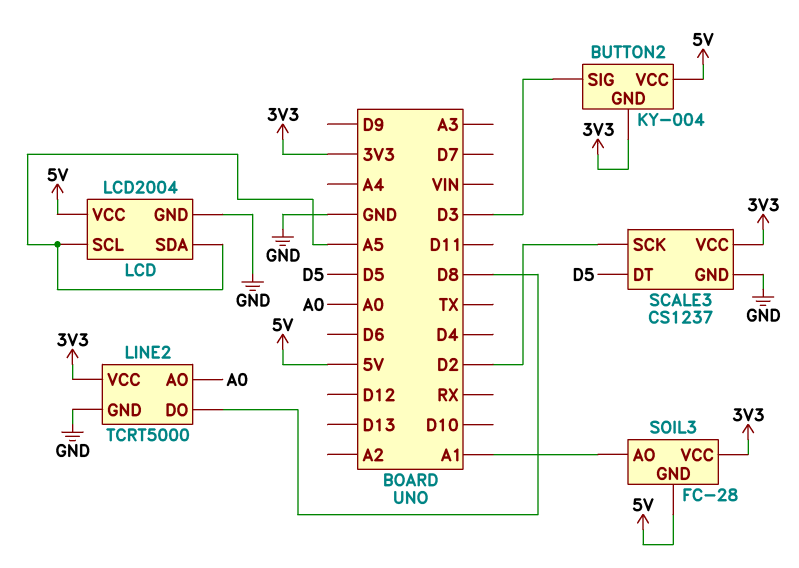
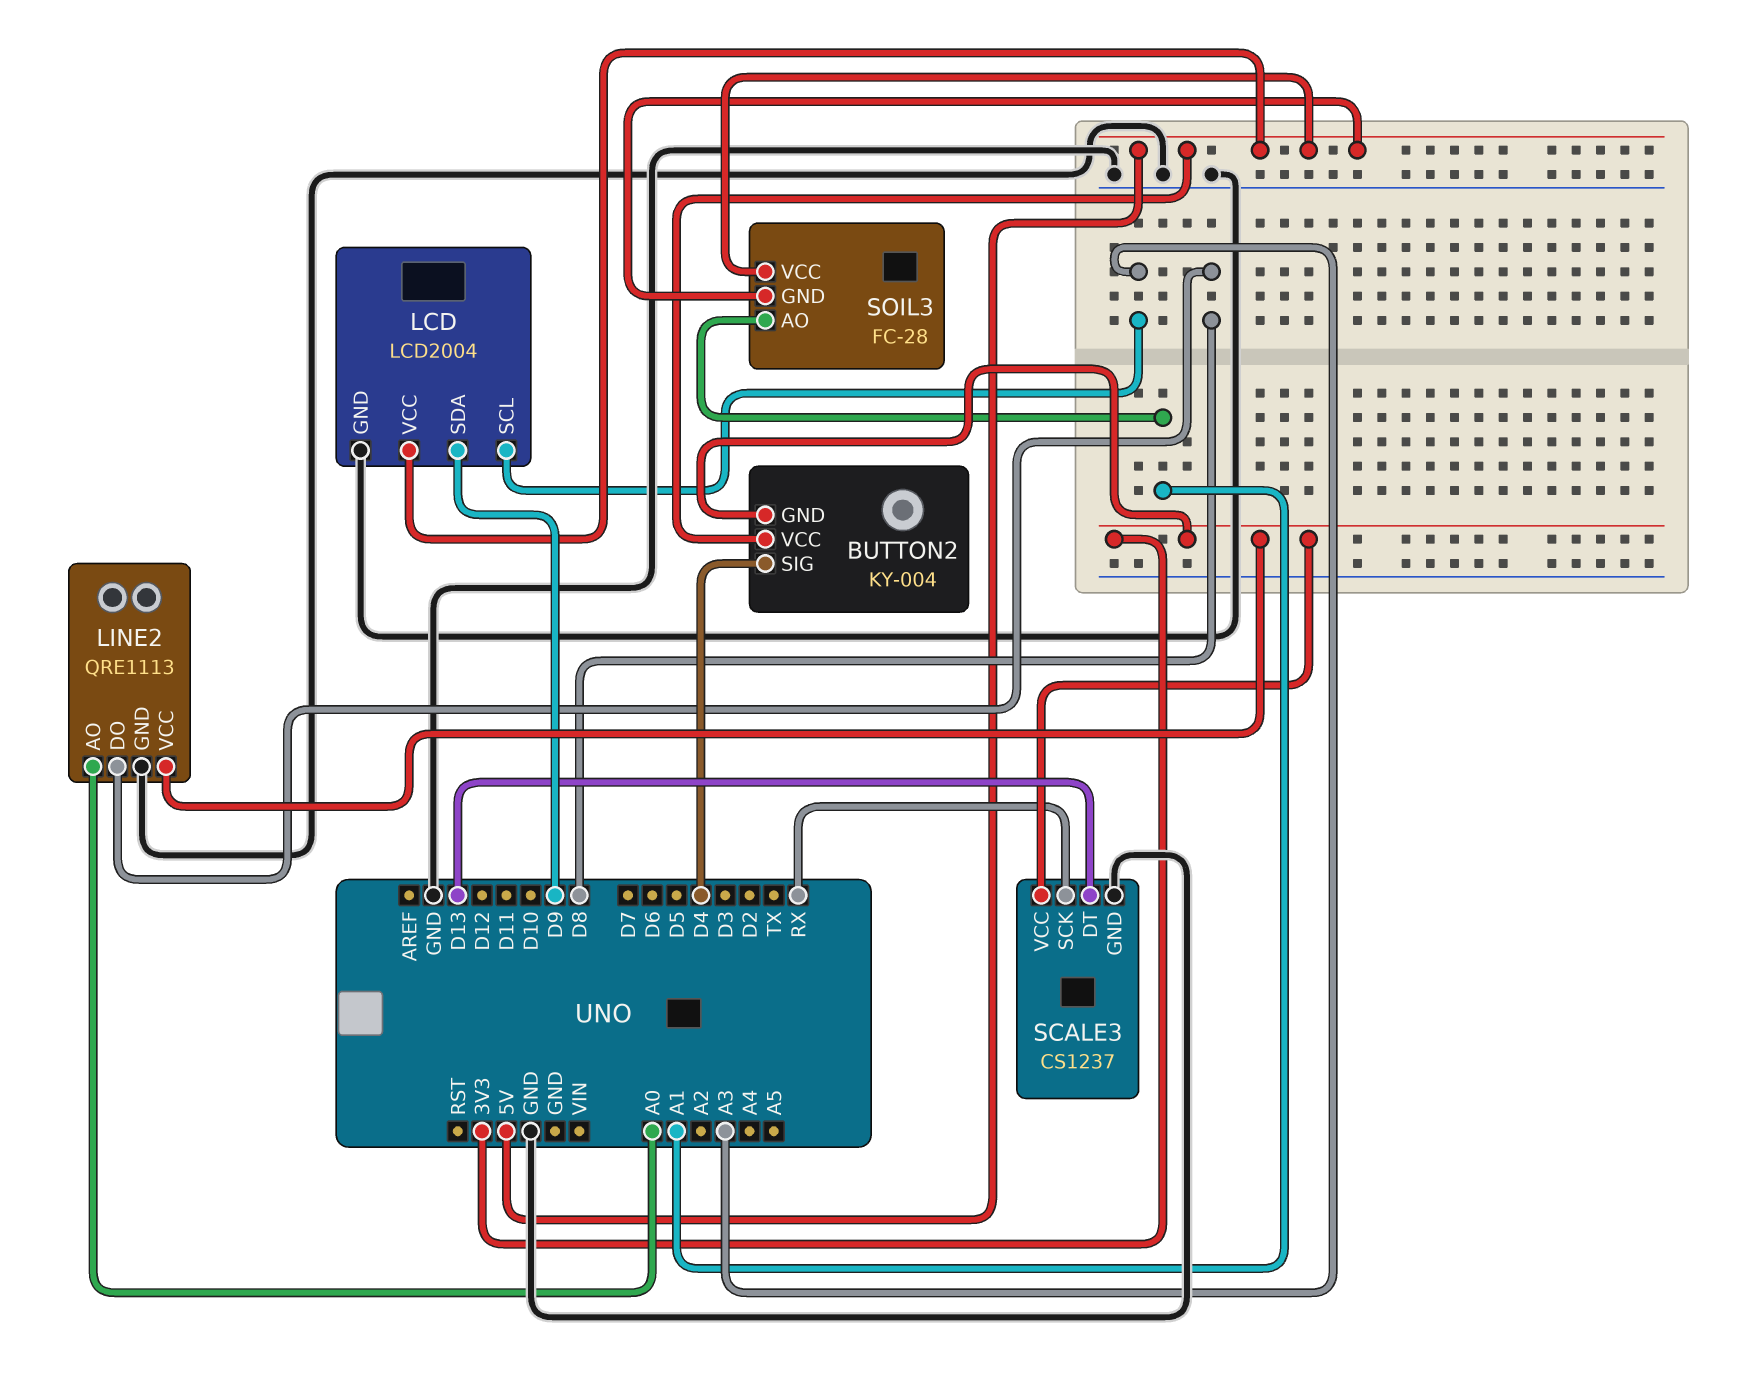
BUTTON2 pin SIG: D3 -> D4
LCD pin SCL: A5 -> A3
LCD pin SDA: A5 -> D9
LINE2: TCRT5000 -> QRE1113
SCALE3 pin DT: D5 -> D13
SCALE3 pin SCK: D2 -> RX
SOIL3 pin VCC: 3V3 -> 5V

